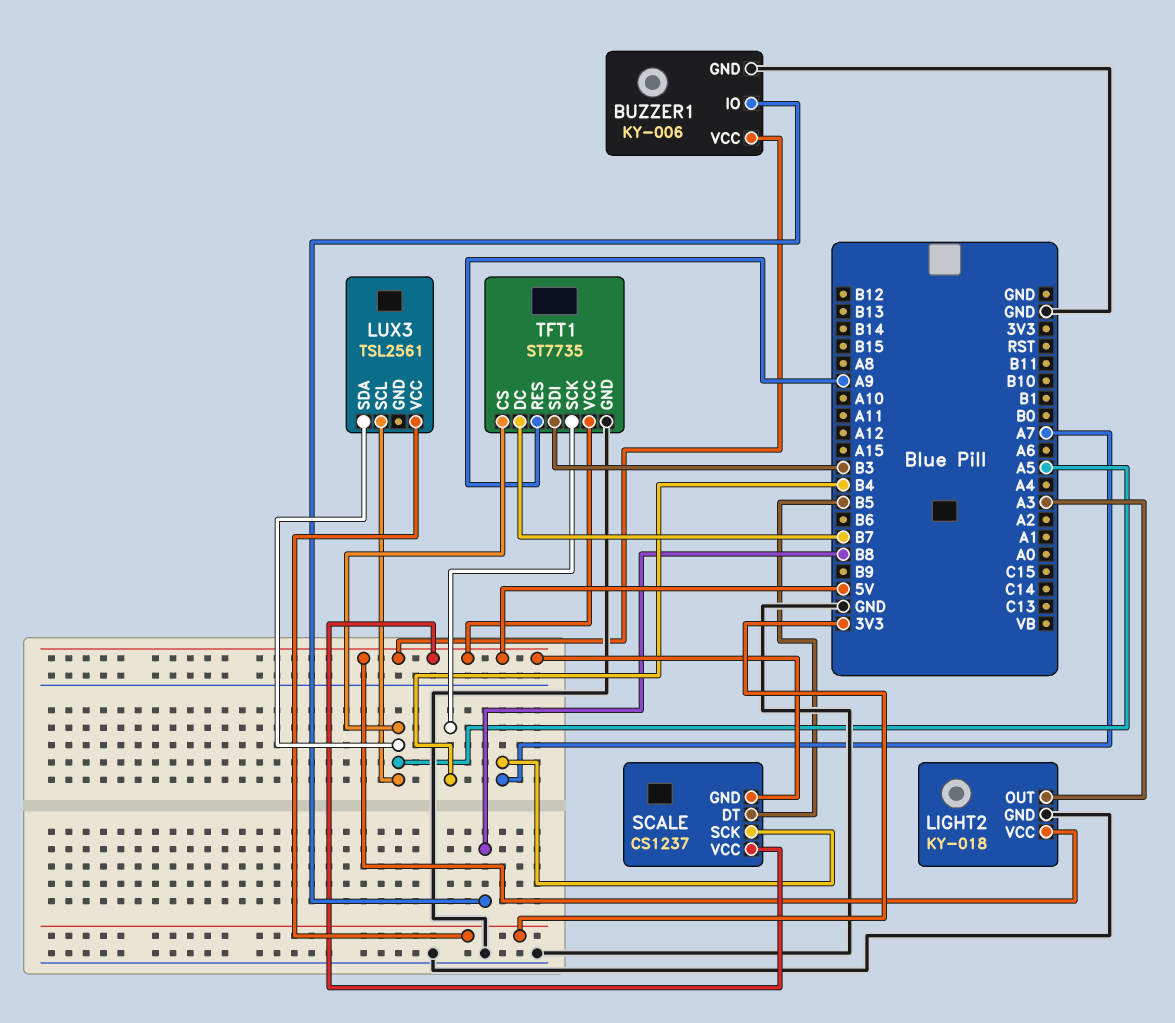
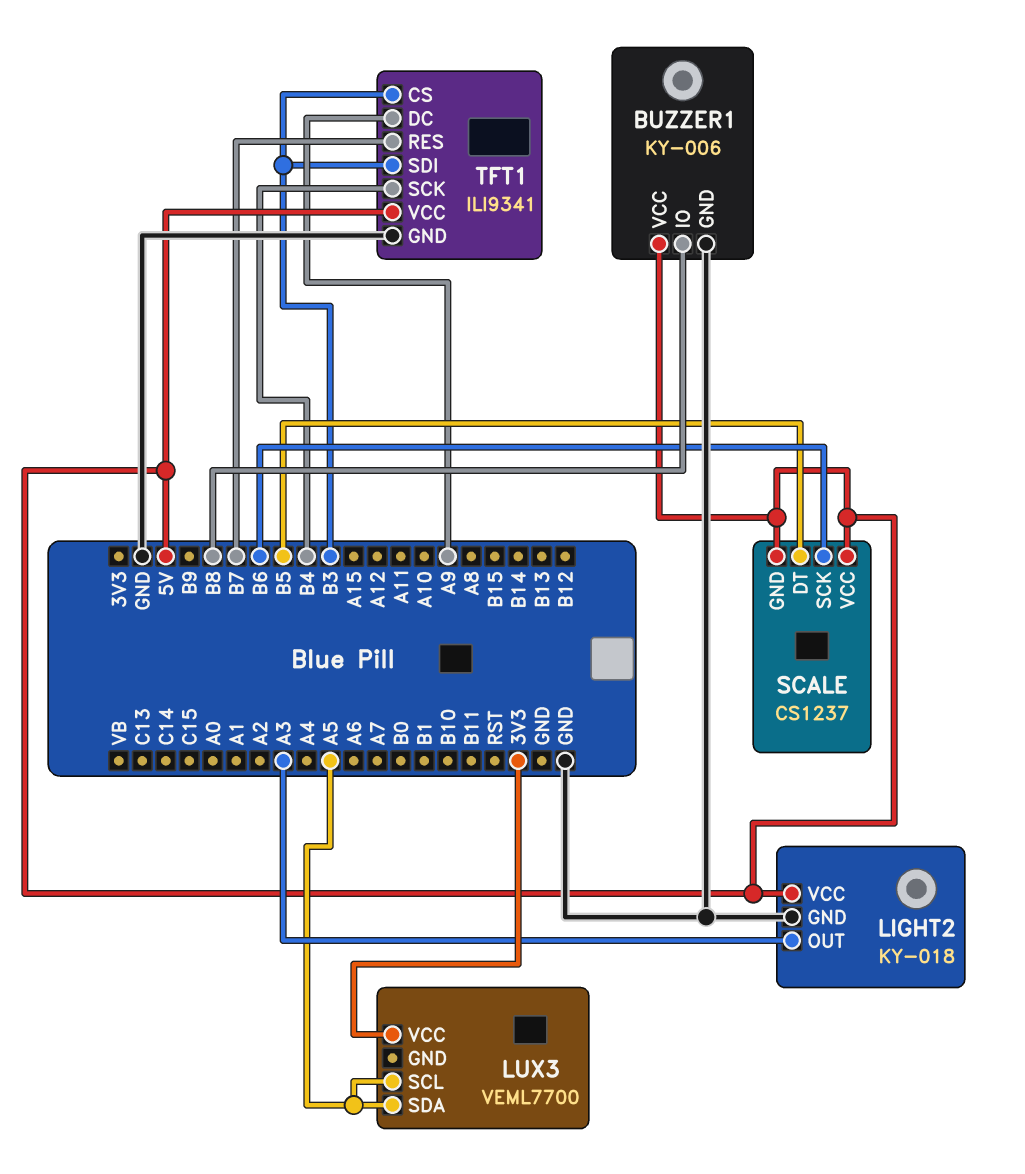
LUX3: TSL2561 -> VEML7700
SCALE pin SCK: A7 -> B6
TFT1: ST7735 -> ILI9341
TFT1 pin CS: A5 -> B3
TFT1 pin DC: B7 -> A9
TFT1 pin RES: A9 -> B7

